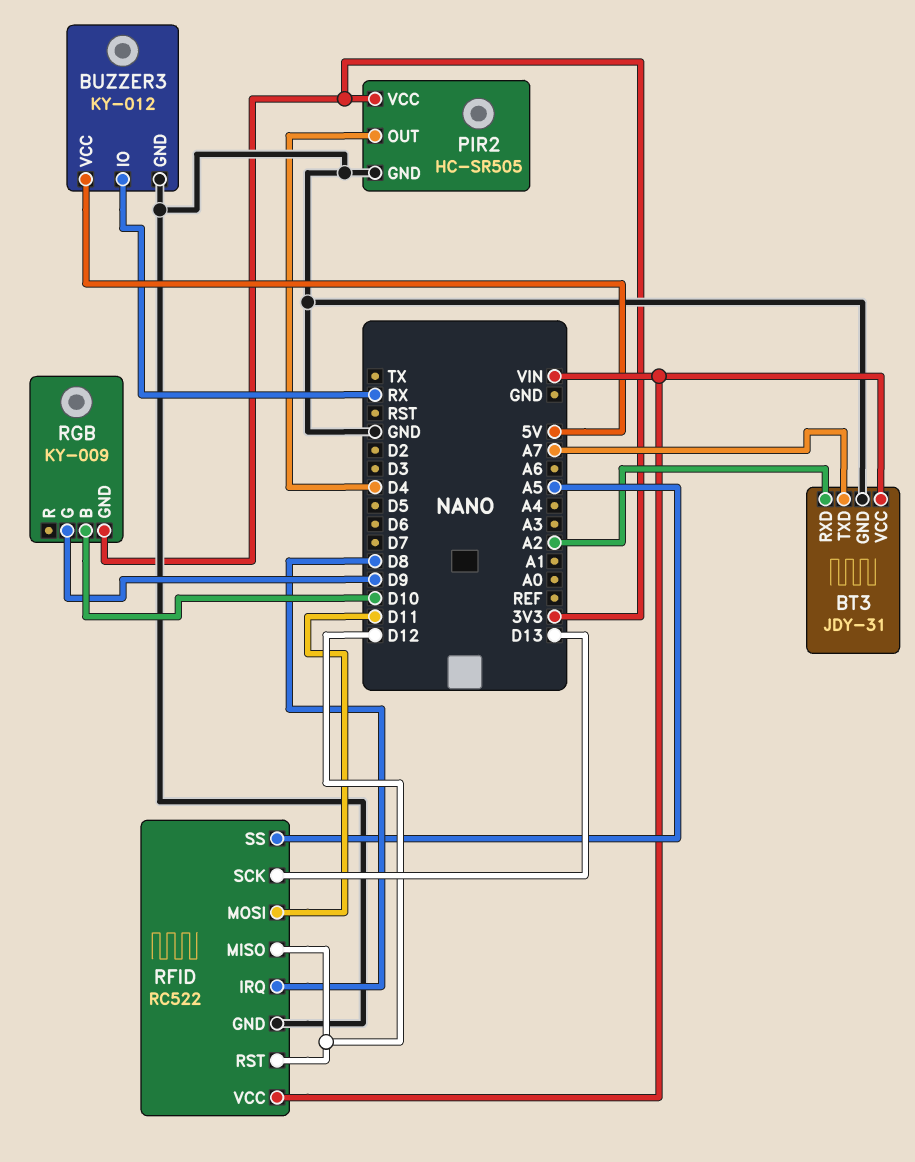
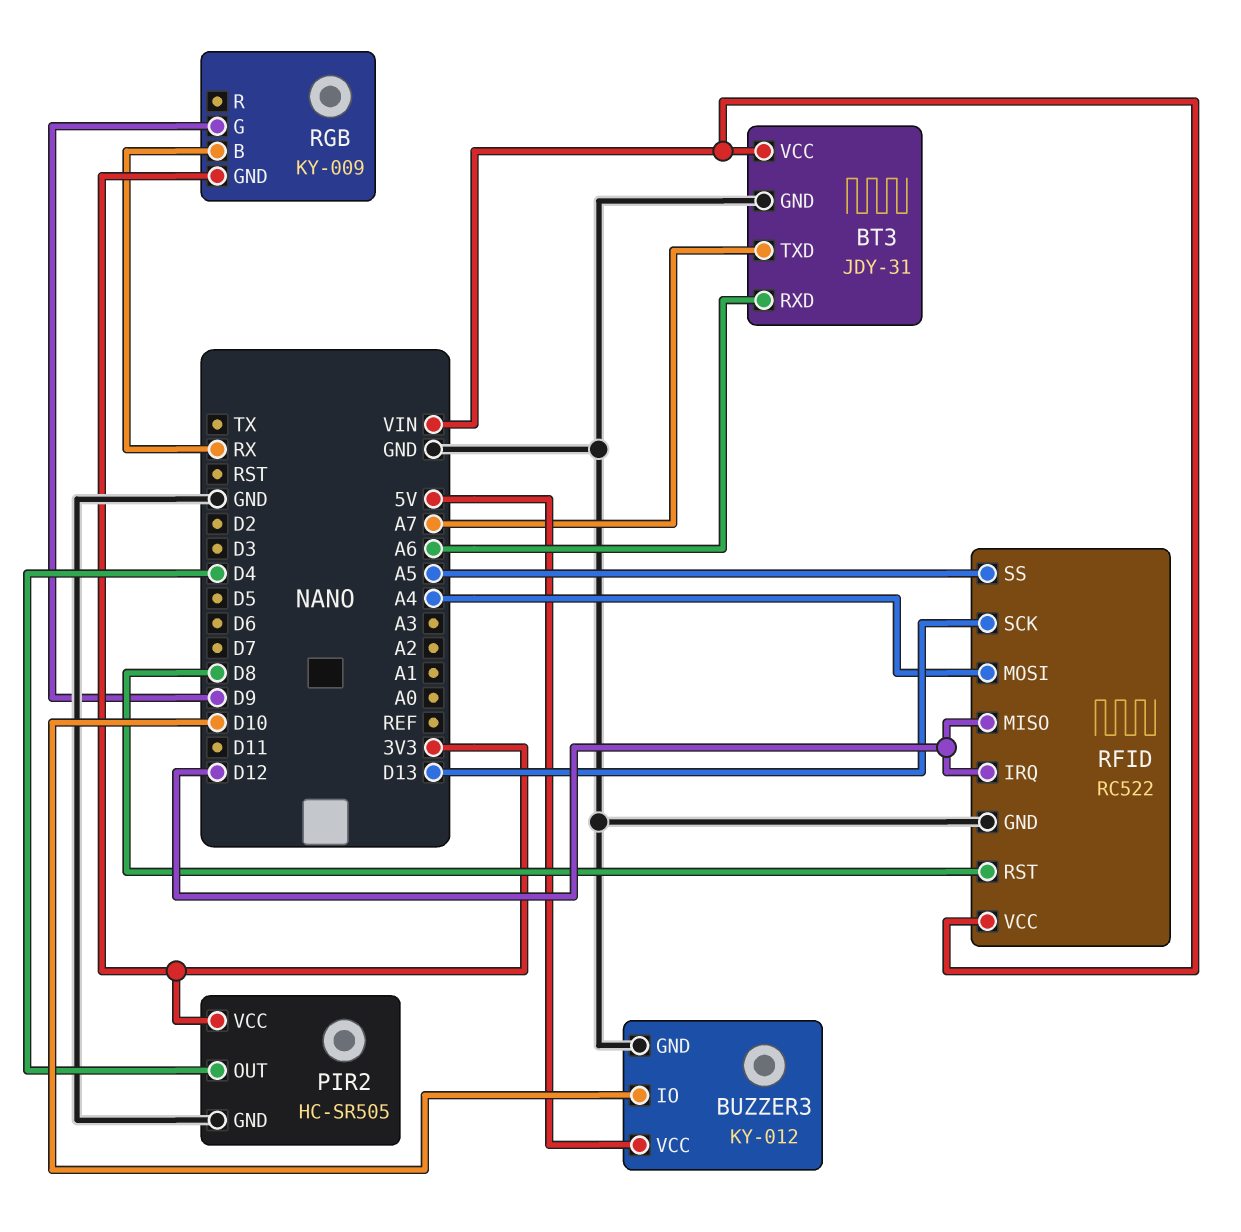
BT3 pin RXD: A2 -> A6
BUZZER3 pin IO: RX -> D10
RFID pin IRQ: D8 -> D12
RFID pin MOSI: D11 -> A4
RFID pin RST: D12 -> D8
RGB pin B: D10 -> RX

